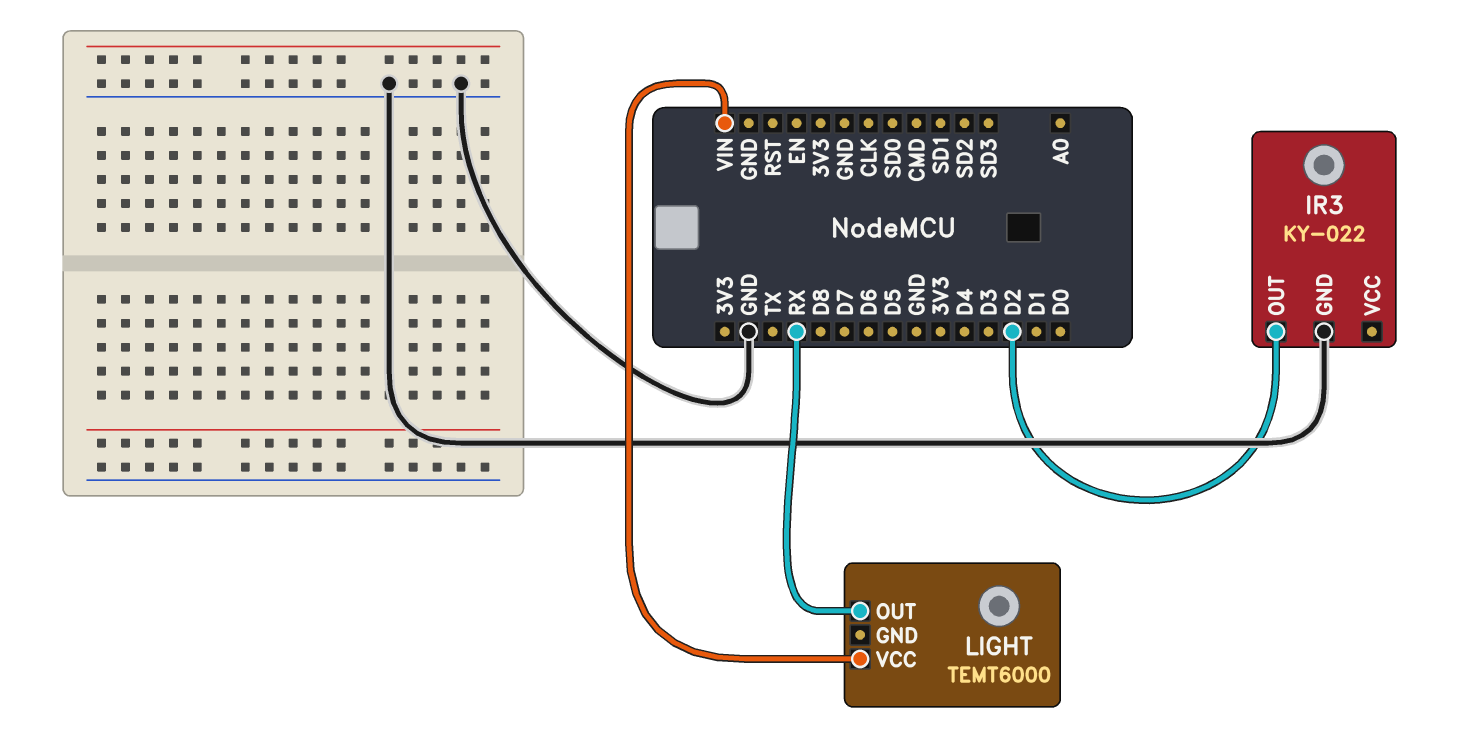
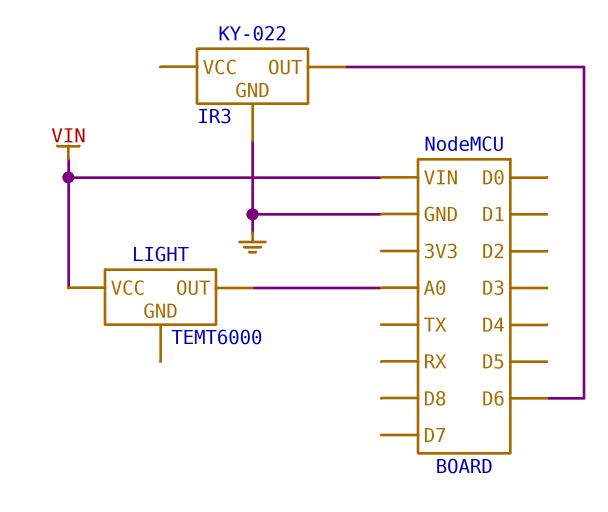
IR3 pin OUT: D2 -> D6
LIGHT pin OUT: RX -> A0

